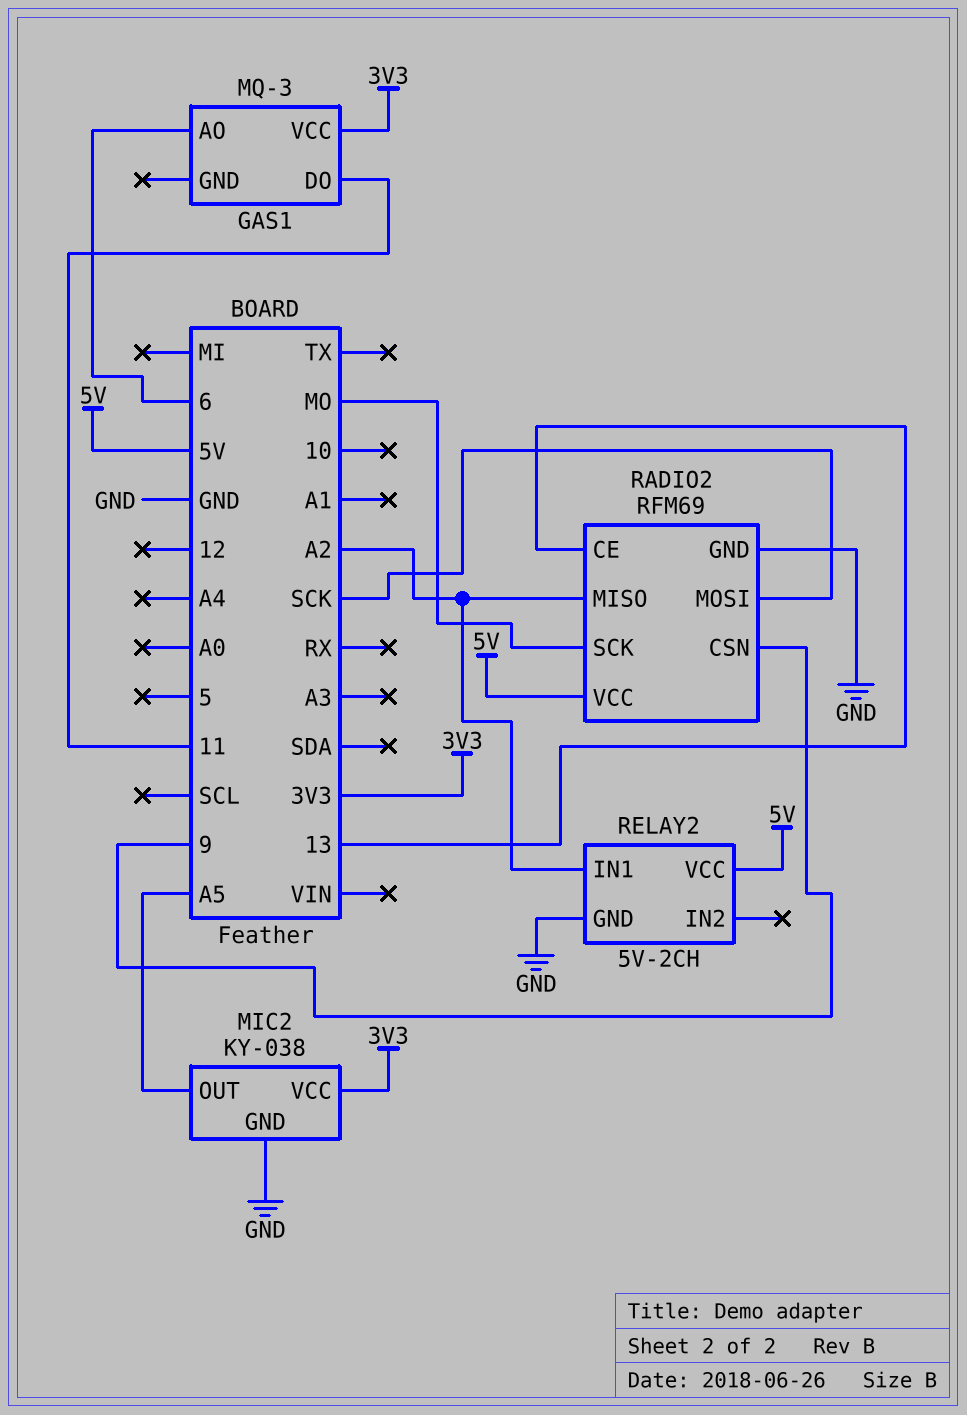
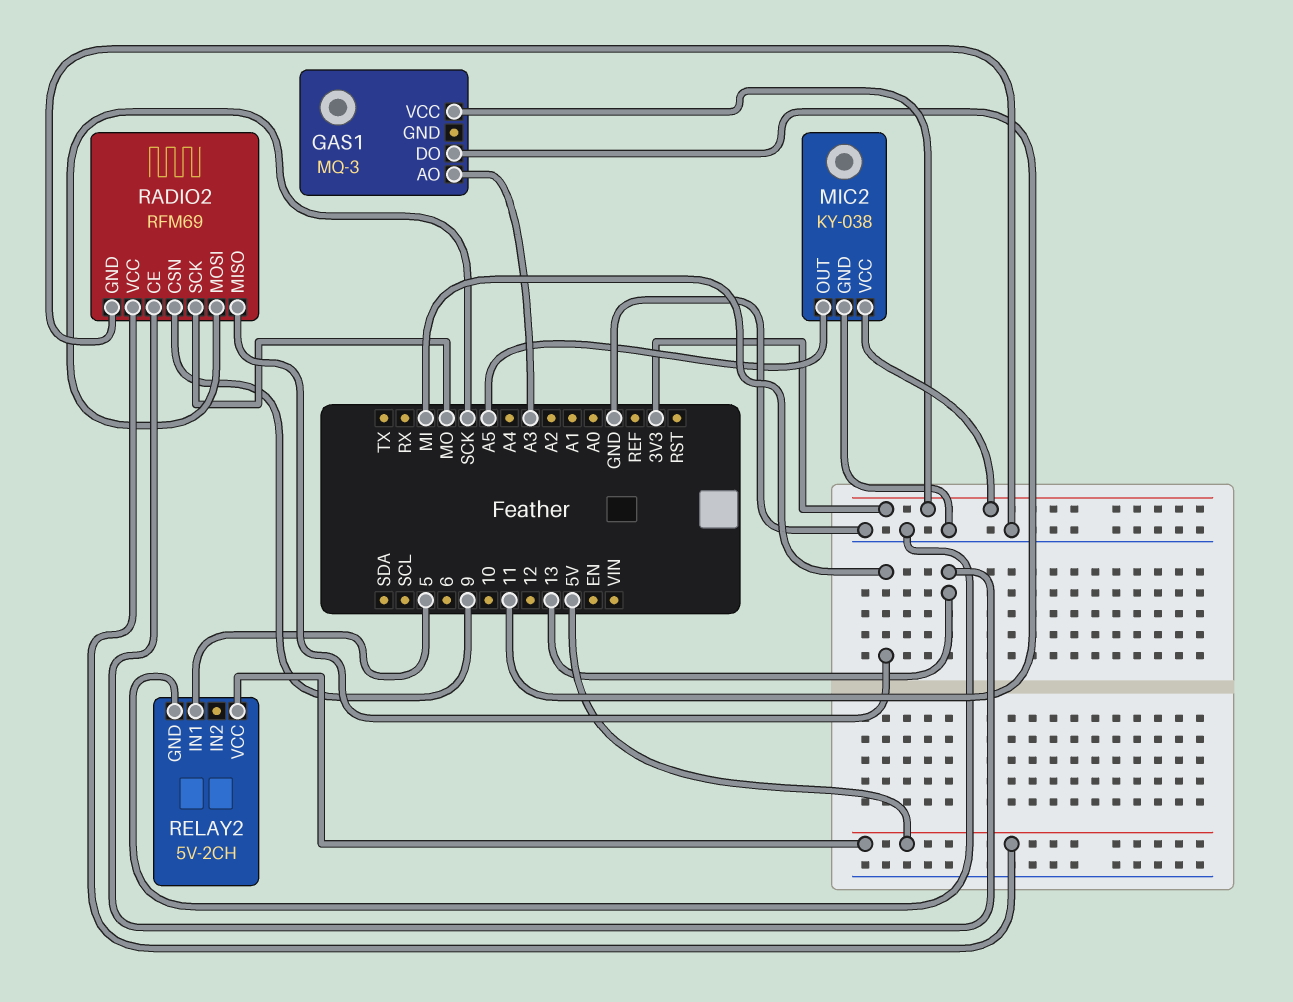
GAS1 pin AO: 6 -> A3
RADIO2 pin MISO: A2 -> MI
RELAY2 pin IN1: A2 -> 5

